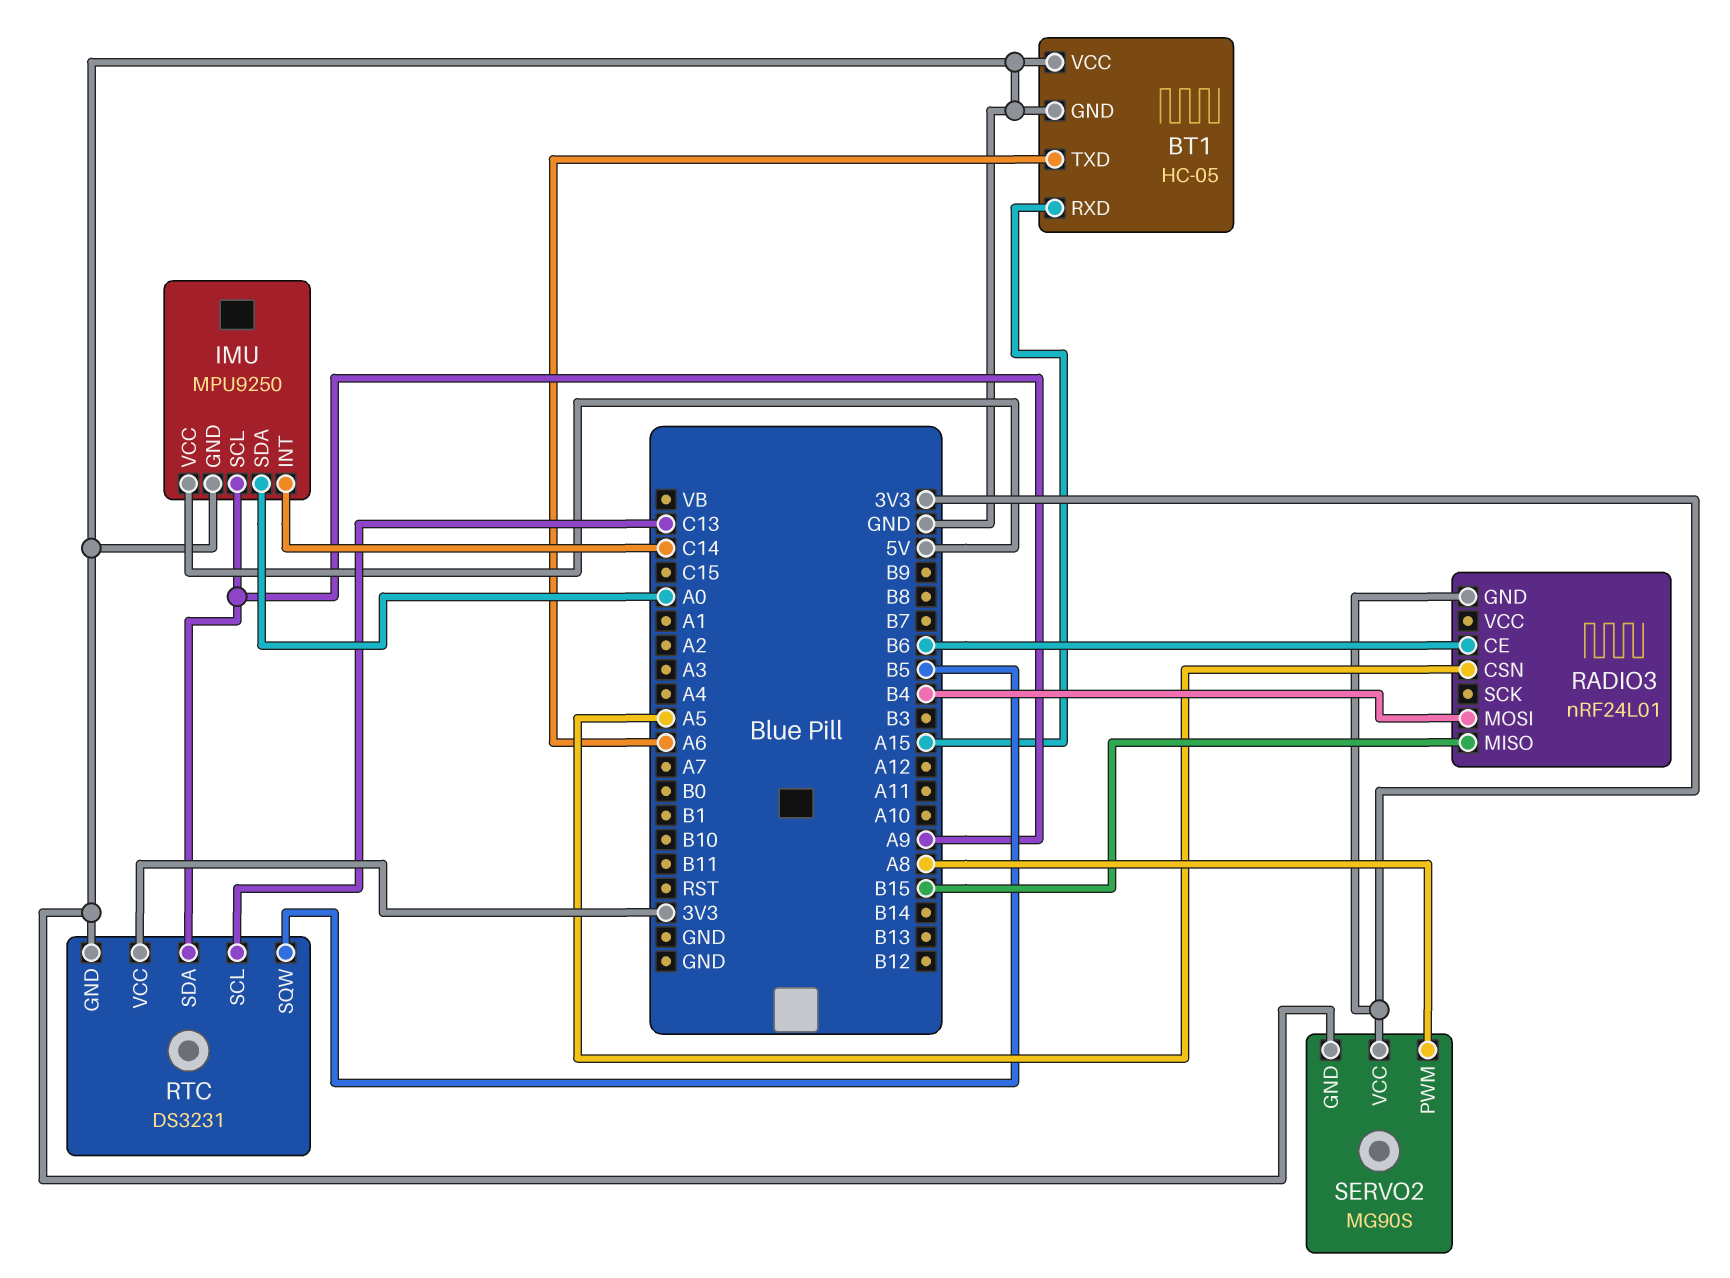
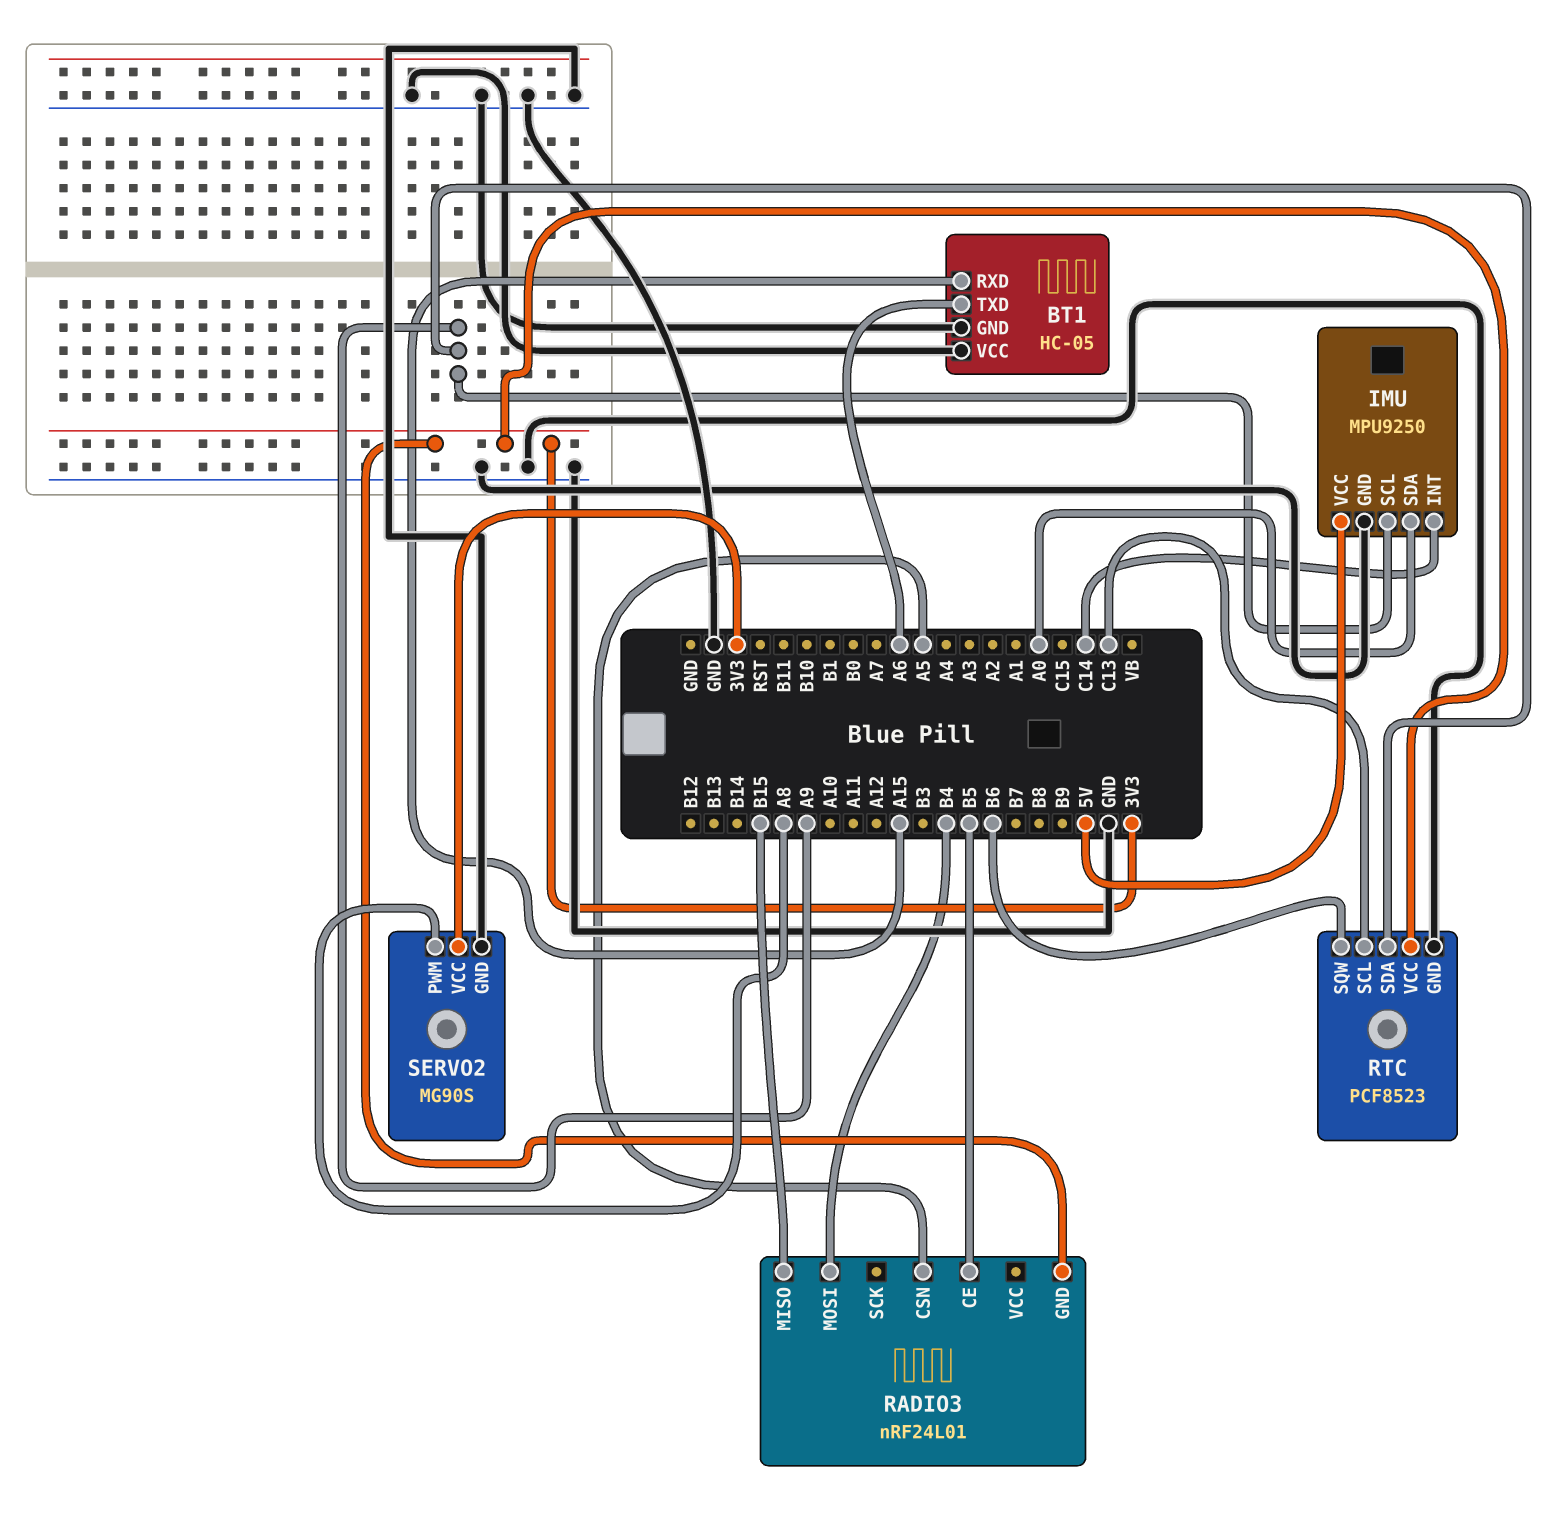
RADIO3 pin CE: B6 -> B5
RTC: DS3231 -> PCF8523
RTC pin SQW: B5 -> B6

